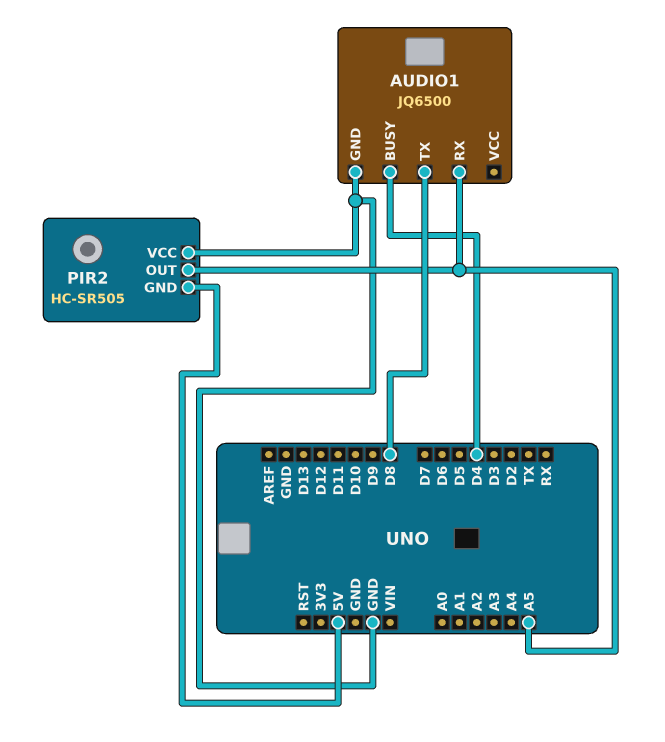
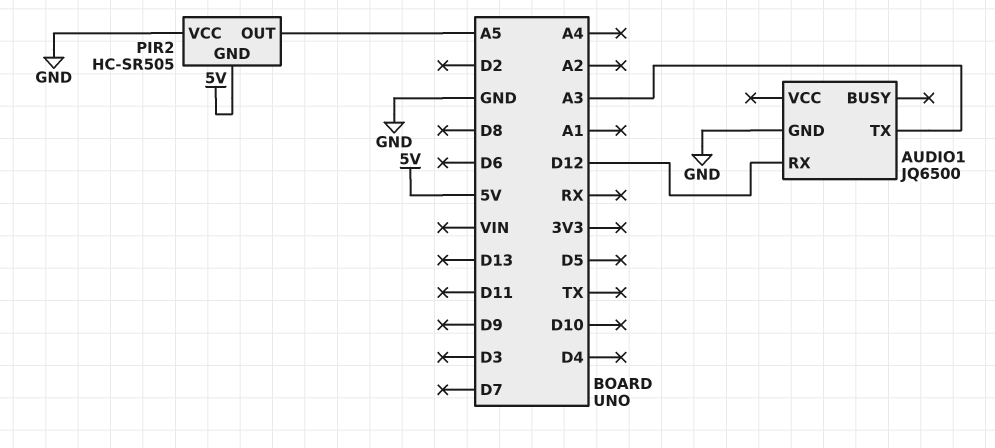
AUDIO1 pin BUSY: D4 -> none
AUDIO1 pin RX: A5 -> D12
AUDIO1 pin TX: D8 -> A3

